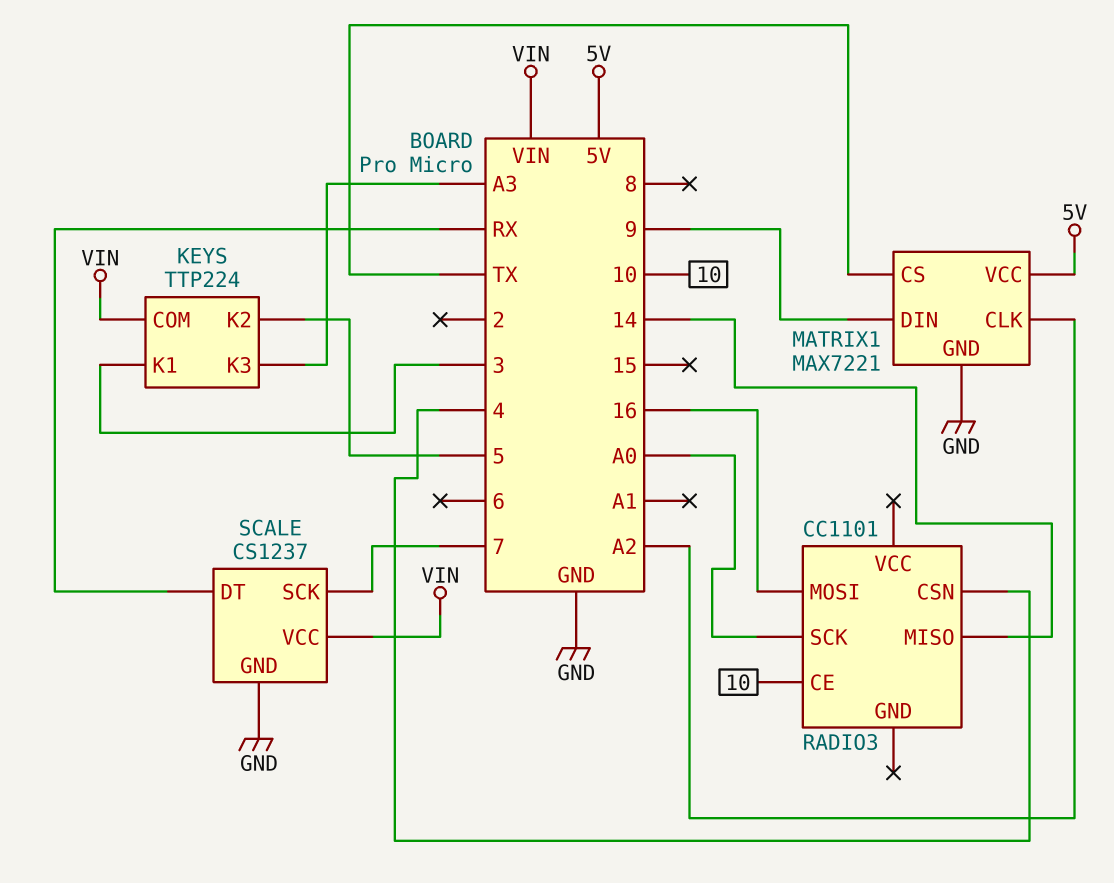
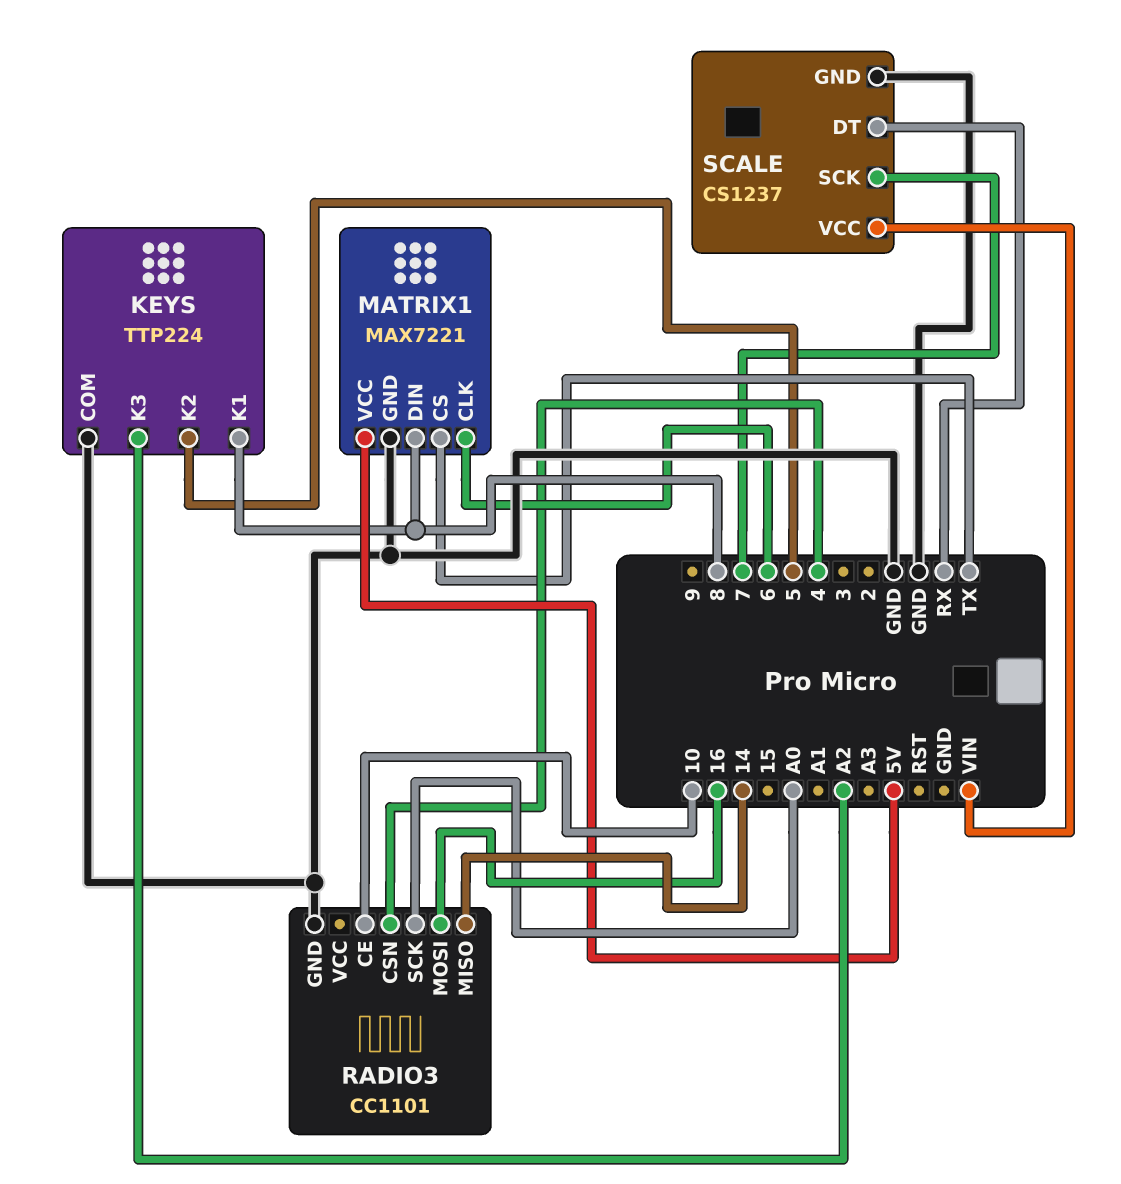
KEYS pin COM: VIN -> GND
KEYS pin K1: 3 -> 8
KEYS pin K3: A3 -> A2
MATRIX1 pin CLK: A2 -> 6
MATRIX1 pin DIN: 9 -> 8
RADIO3 pin GND: none -> GND

